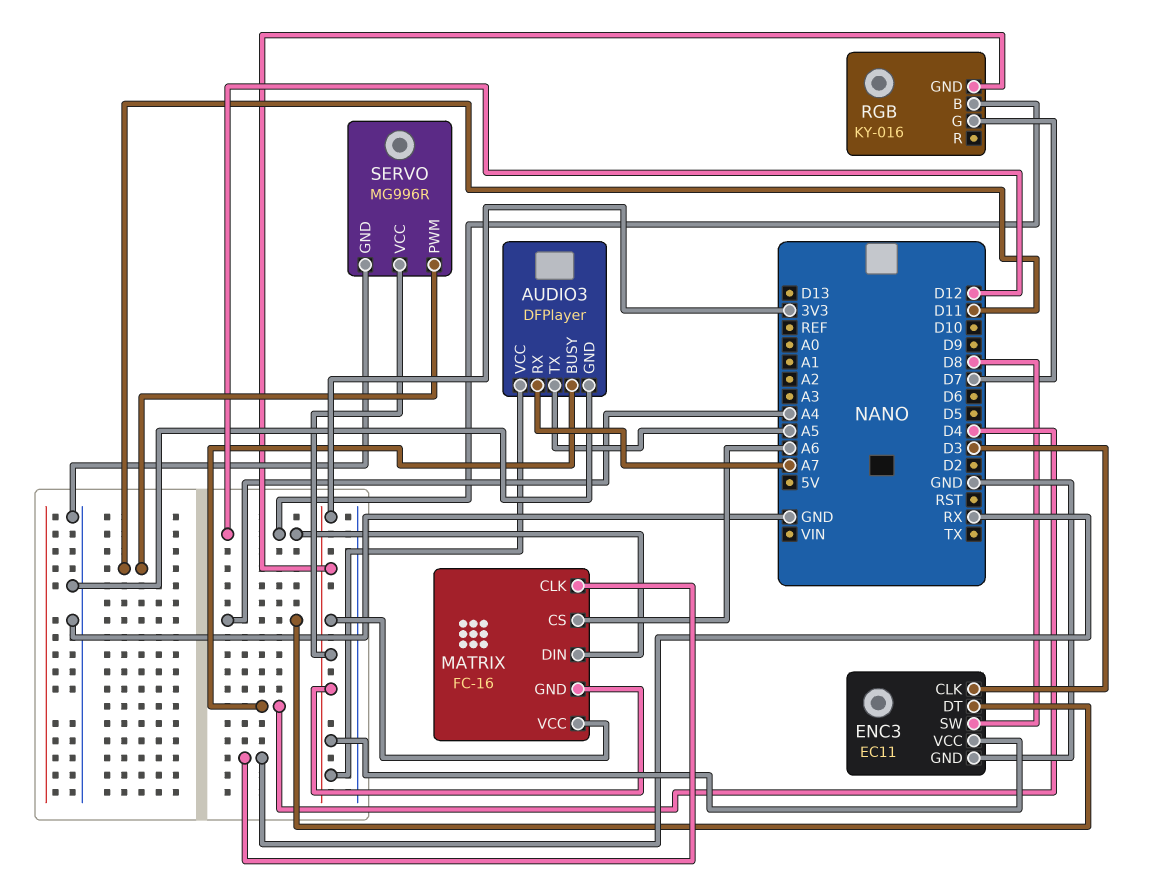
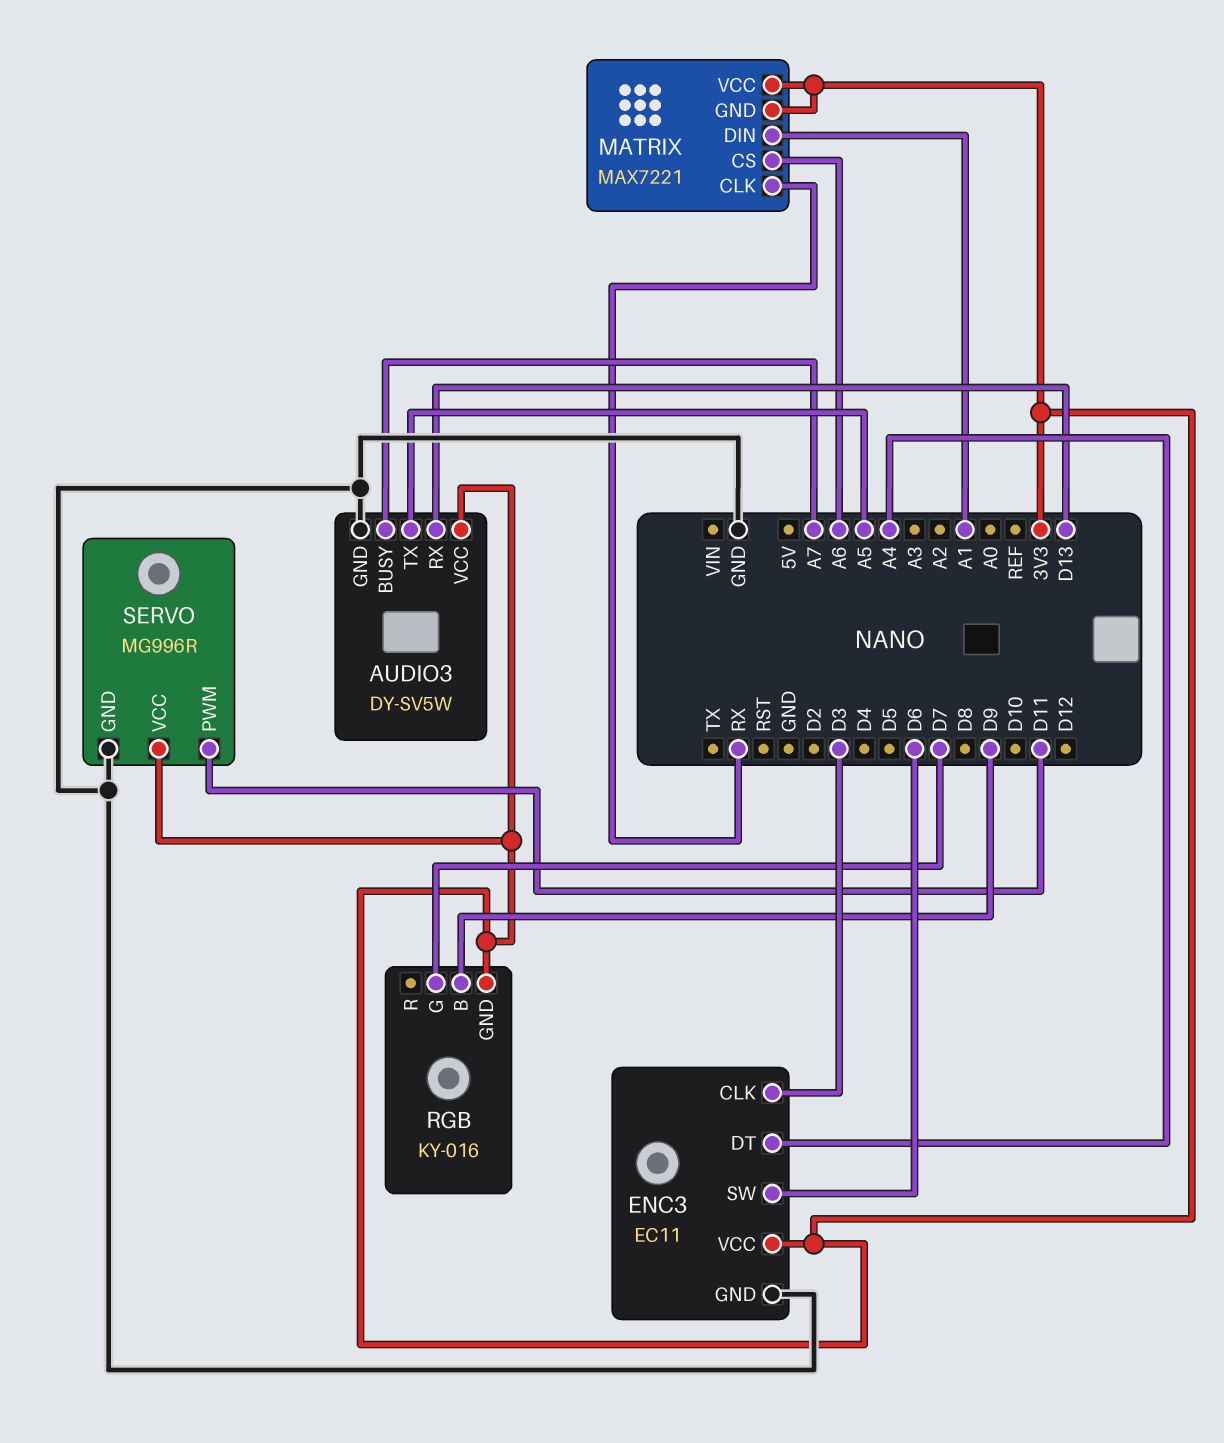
AUDIO3: DFPlayer -> DY-SV5W
AUDIO3 pin BUSY: D4 -> A7
AUDIO3 pin RX: A7 -> D13
ENC3 pin SW: D8 -> D6
MATRIX: FC-16 -> MAX7221
MATRIX pin DIN: D12 -> A1
RGB pin B: D12 -> D9

